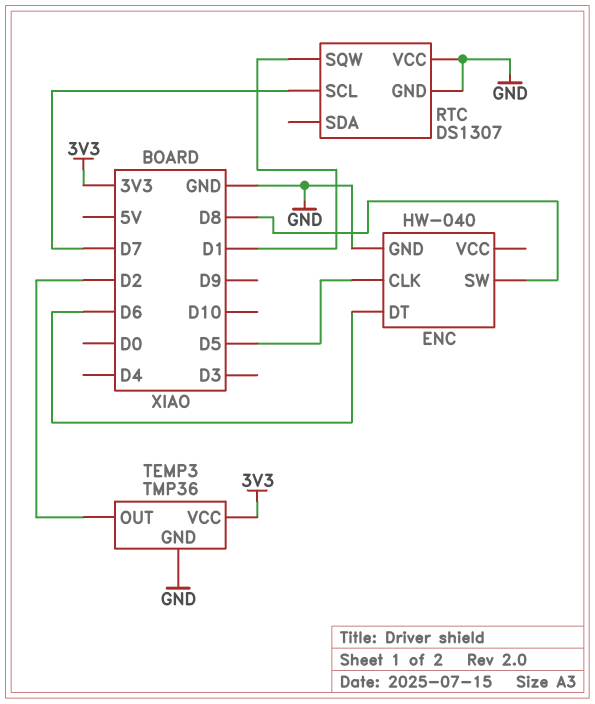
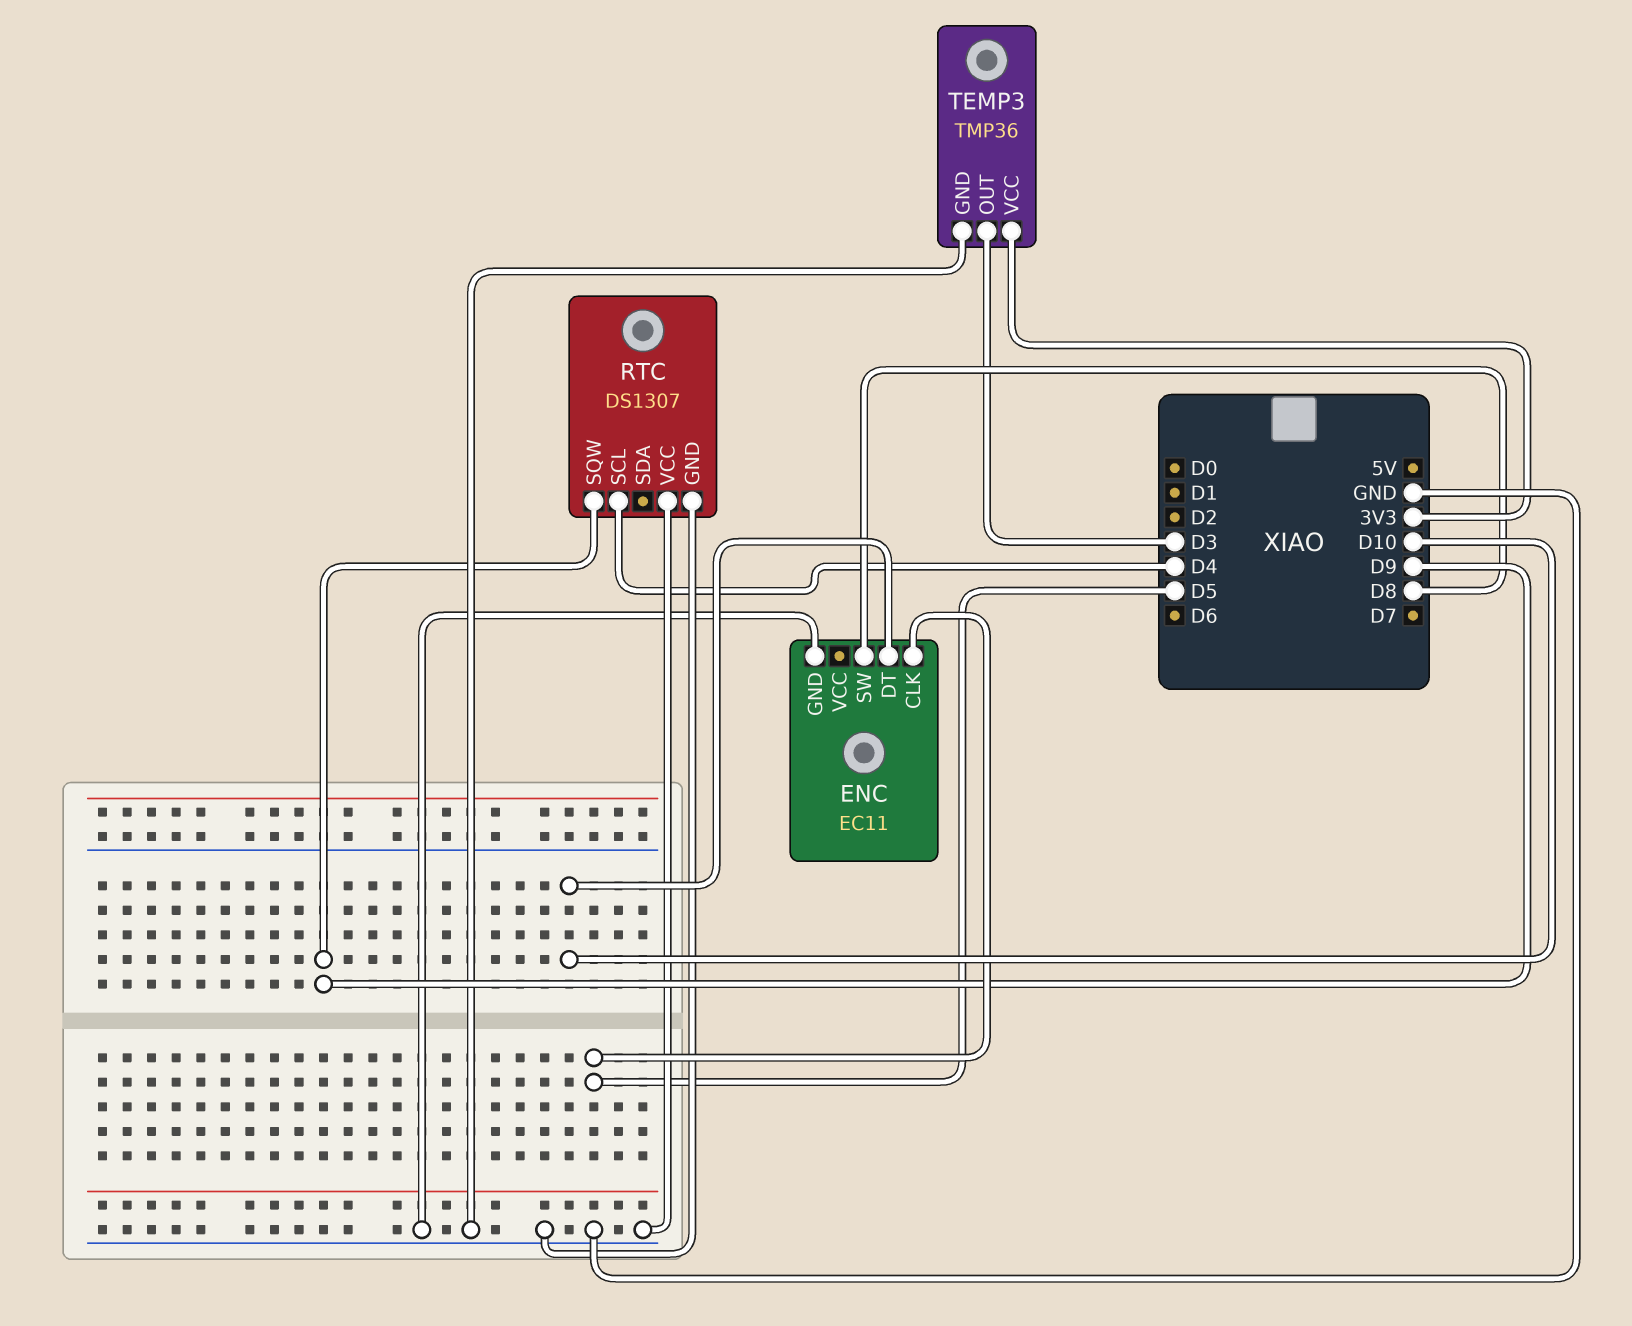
ENC: HW-040 -> EC11
ENC pin DT: D6 -> D10
RTC pin SCL: D7 -> D4
RTC pin SQW: D1 -> D9
TEMP3 pin OUT: D2 -> D3

